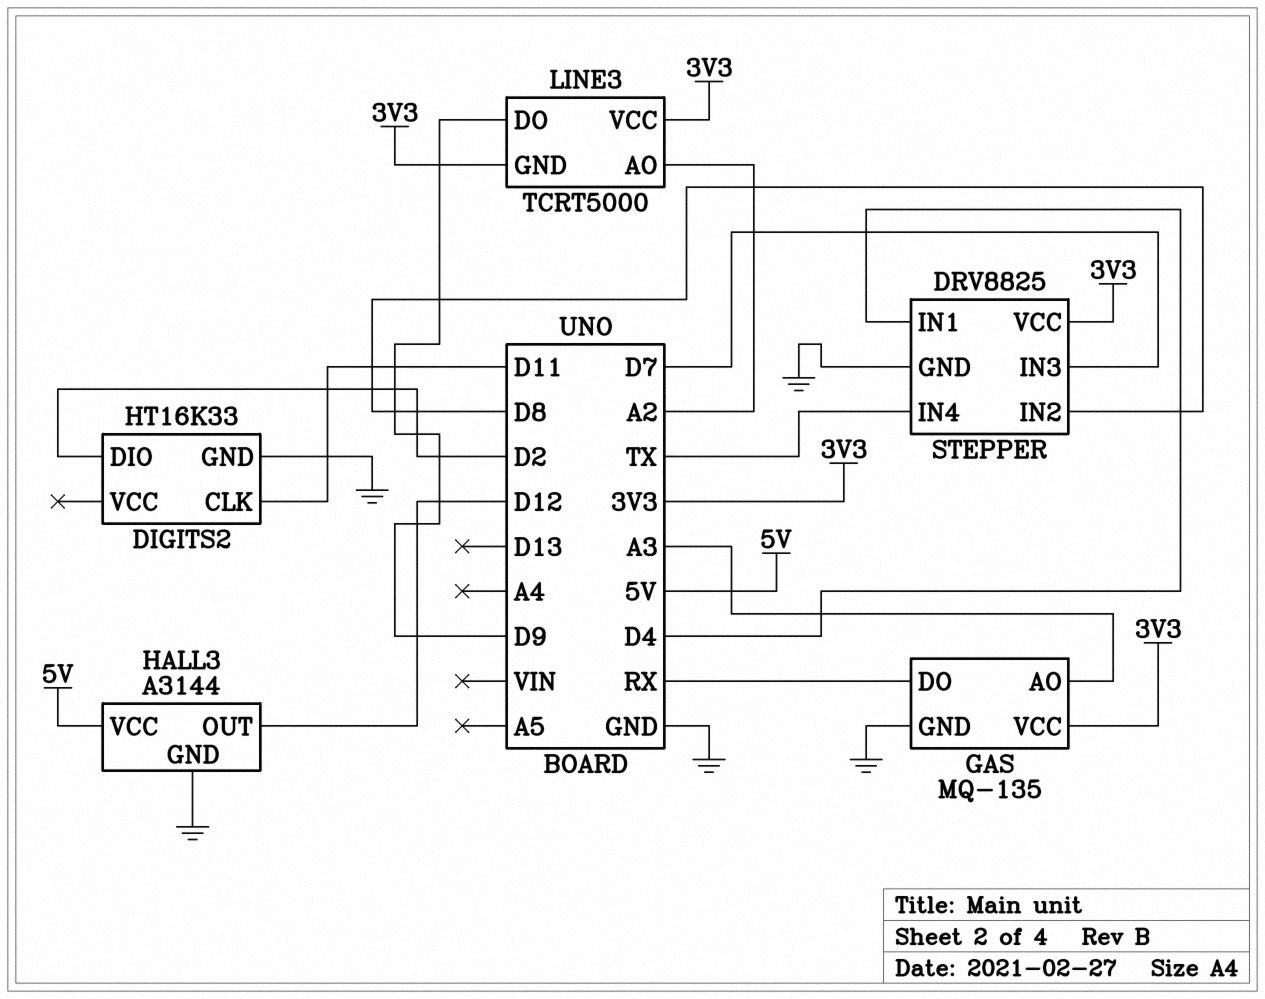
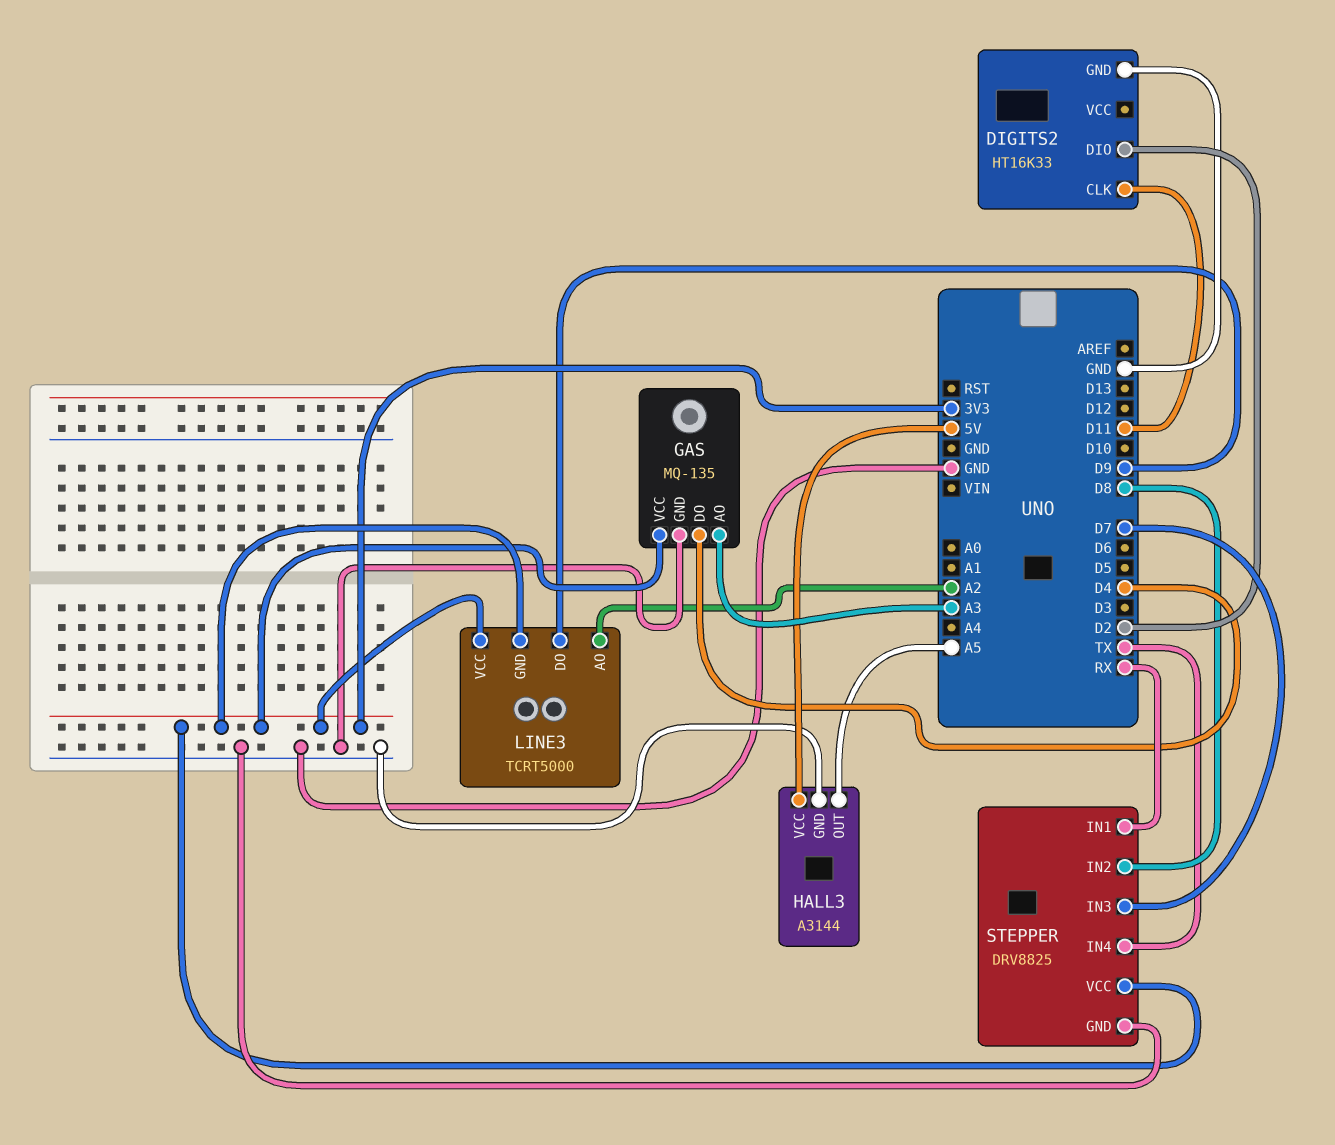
GAS pin DO: RX -> D4
HALL3 pin OUT: D12 -> A5
STEPPER pin IN1: D4 -> RX

